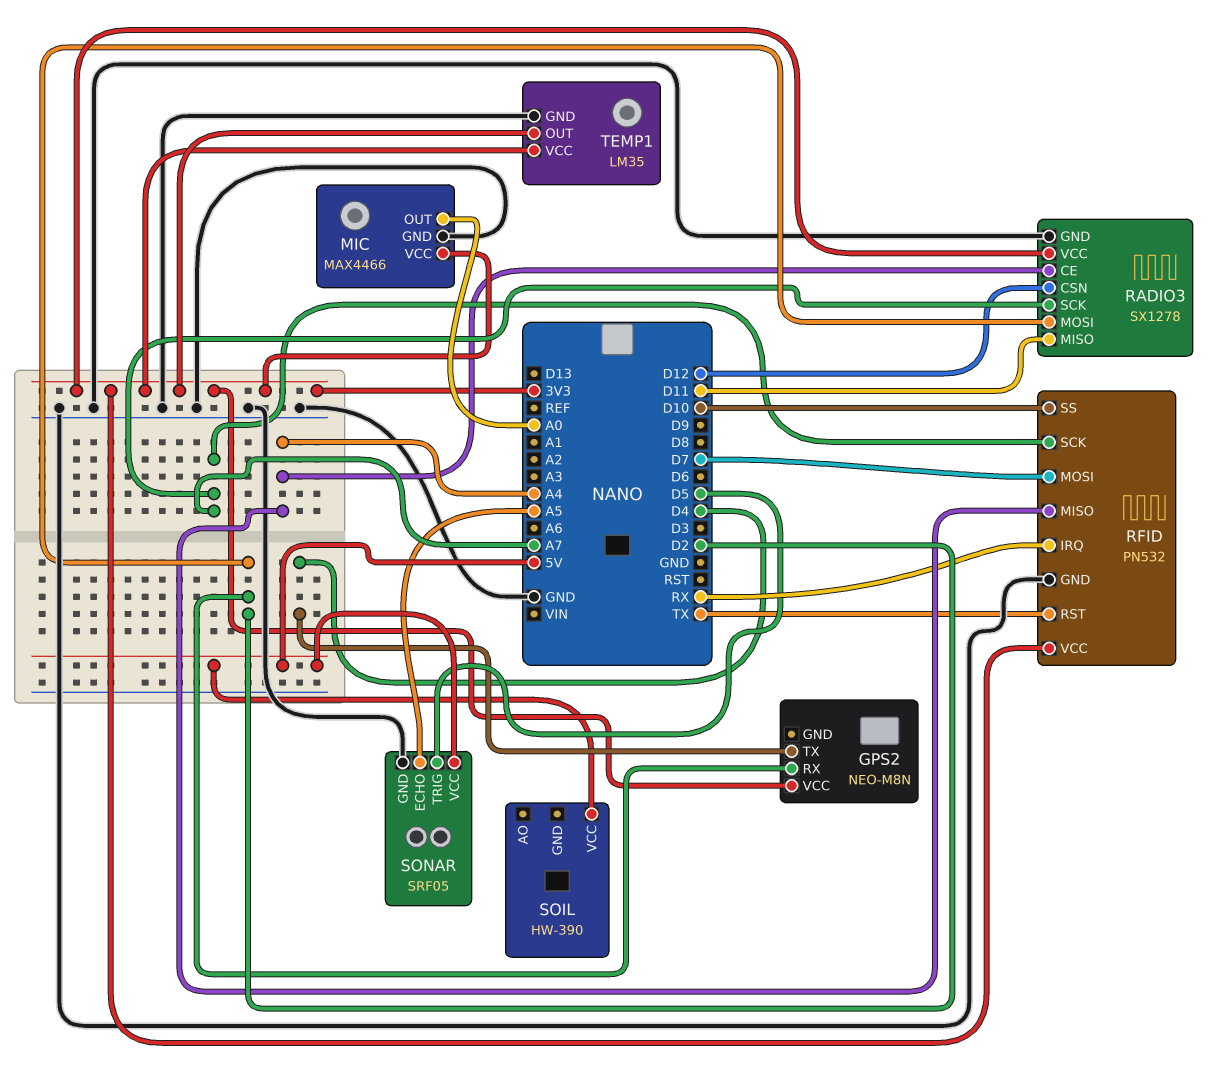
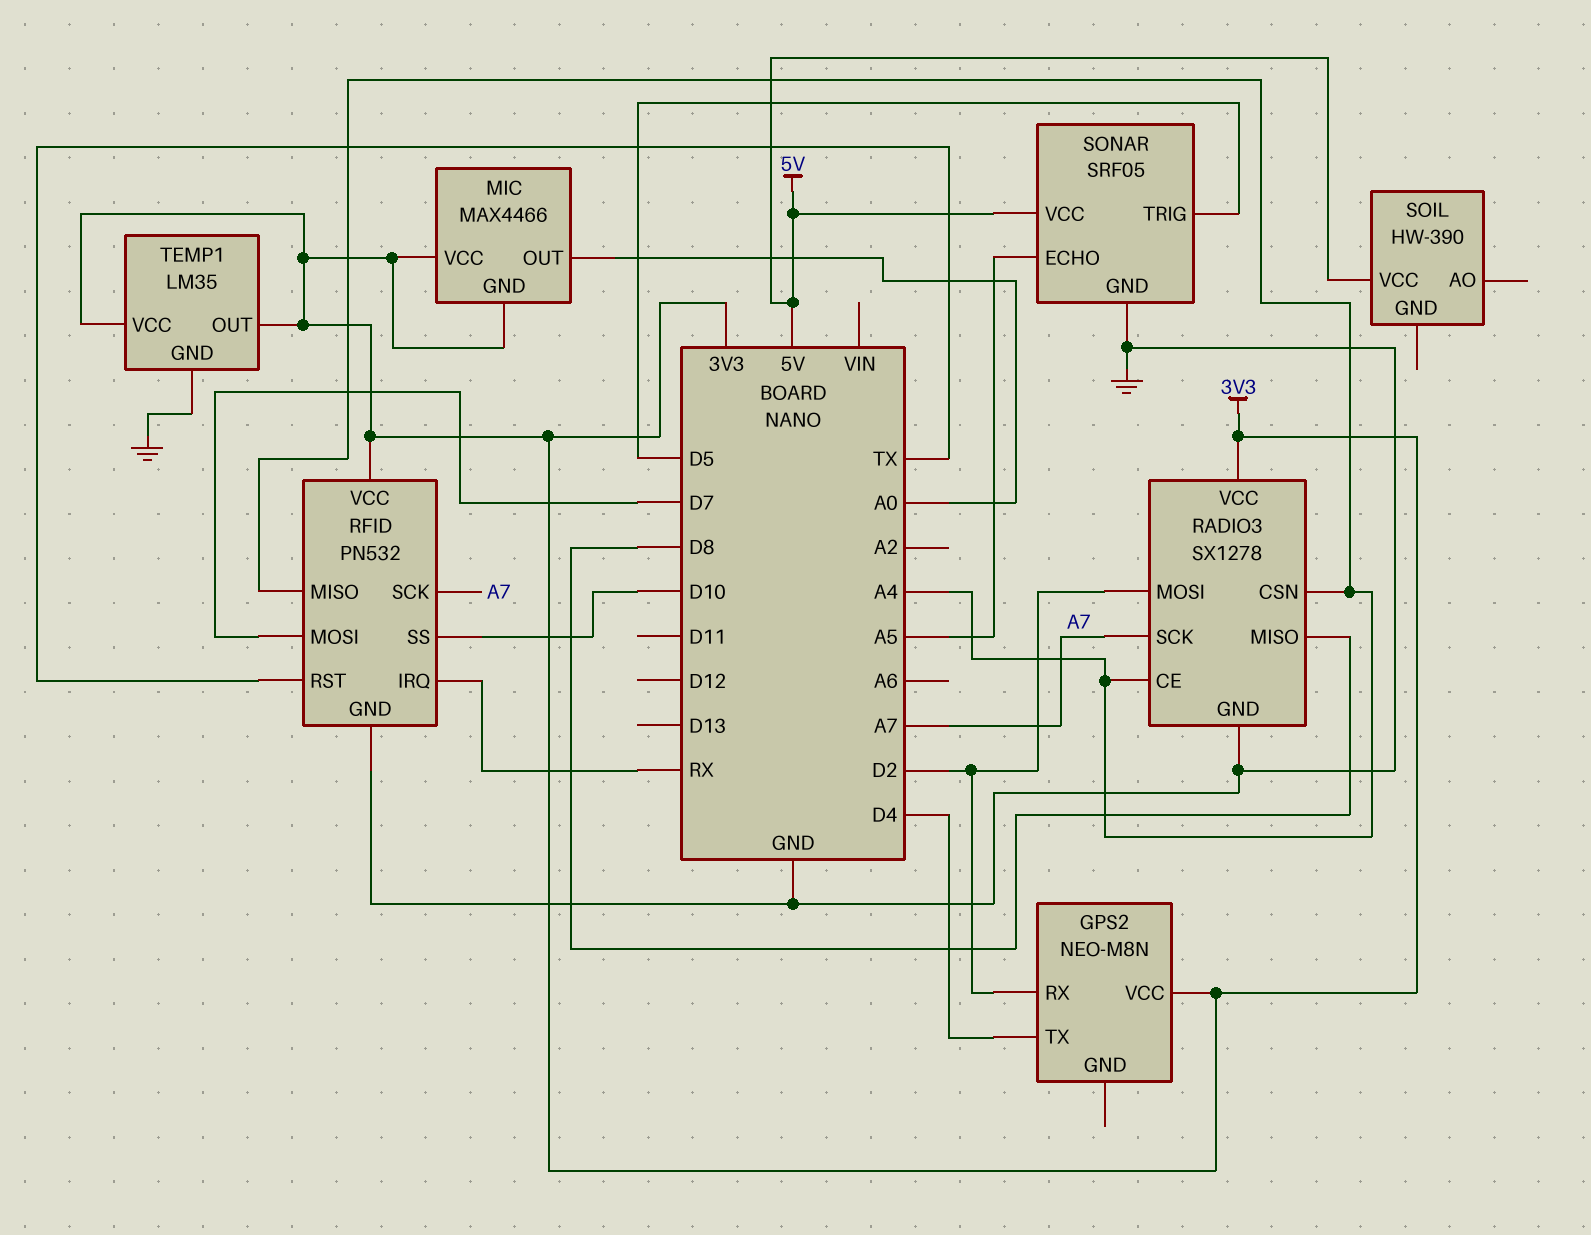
MIC pin GND: GND -> 3V3
RADIO3 pin CSN: D12 -> A4
RADIO3 pin MISO: D11 -> D8

